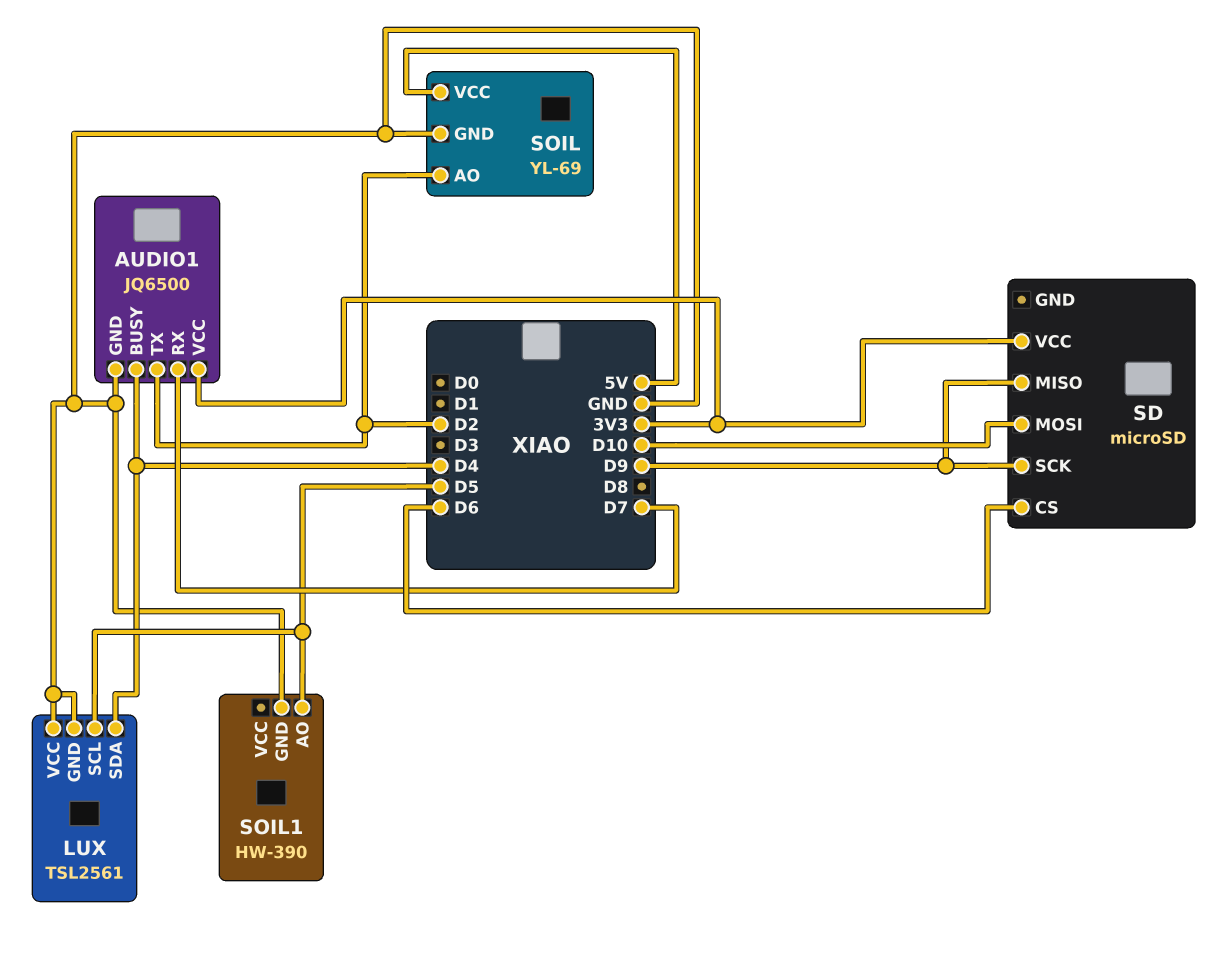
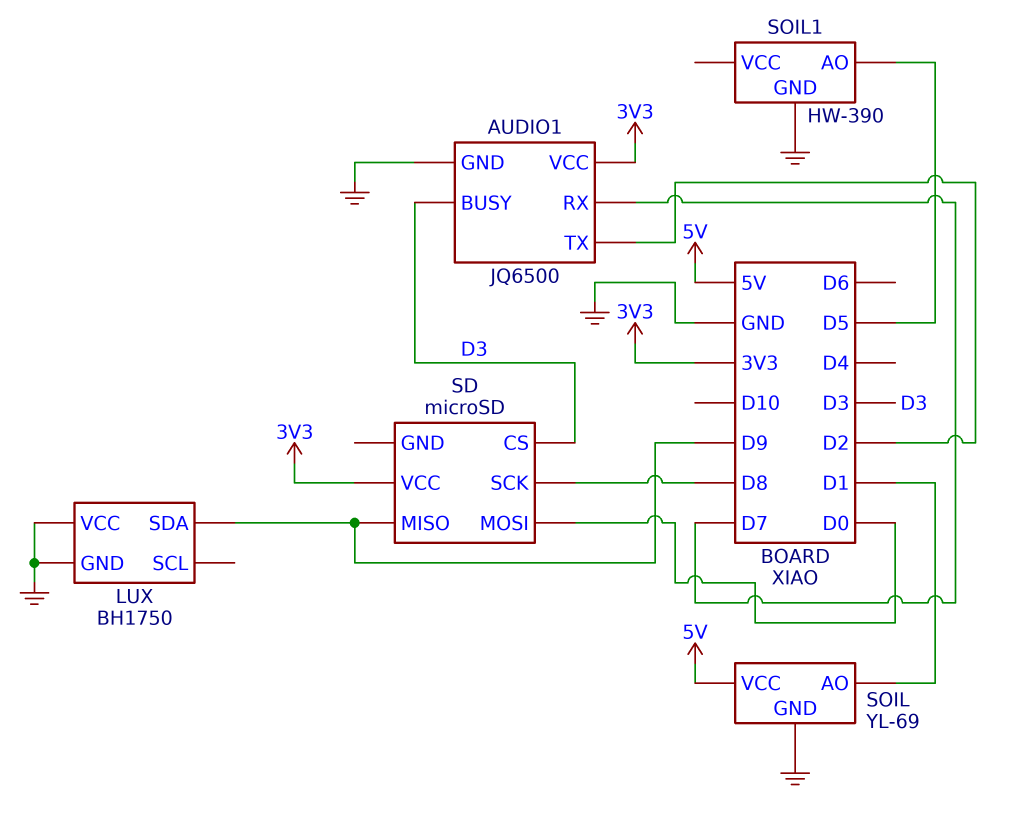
AUDIO1 pin BUSY: D4 -> D3
LUX: TSL2561 -> BH1750
LUX pin SCL: D5 -> none
LUX pin SDA: D4 -> D9
SD pin CS: D6 -> D3
SD pin MOSI: D10 -> D0
SD pin SCK: D9 -> D8
SOIL pin AO: D2 -> D1

